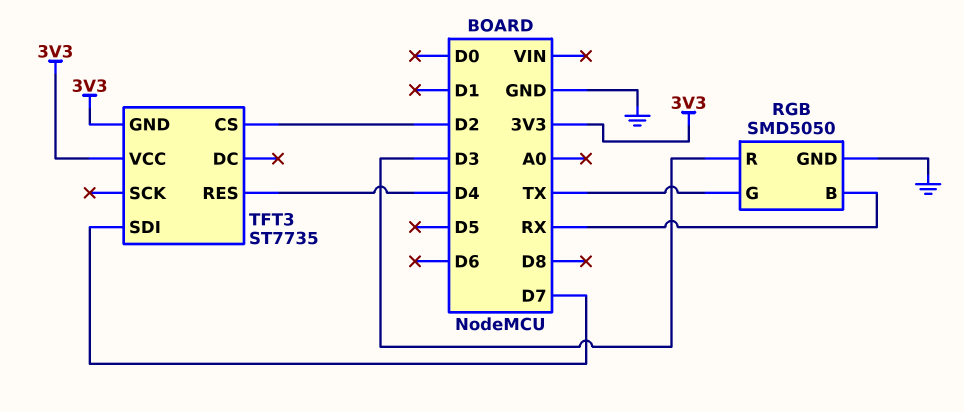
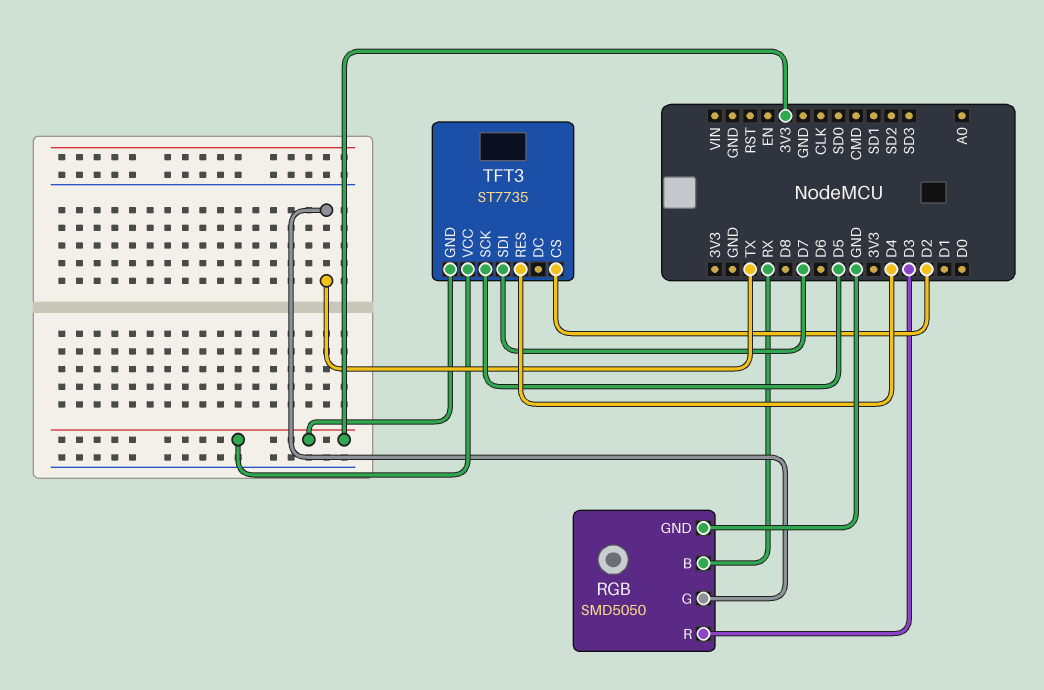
TFT3 pin SCK: none -> D5

